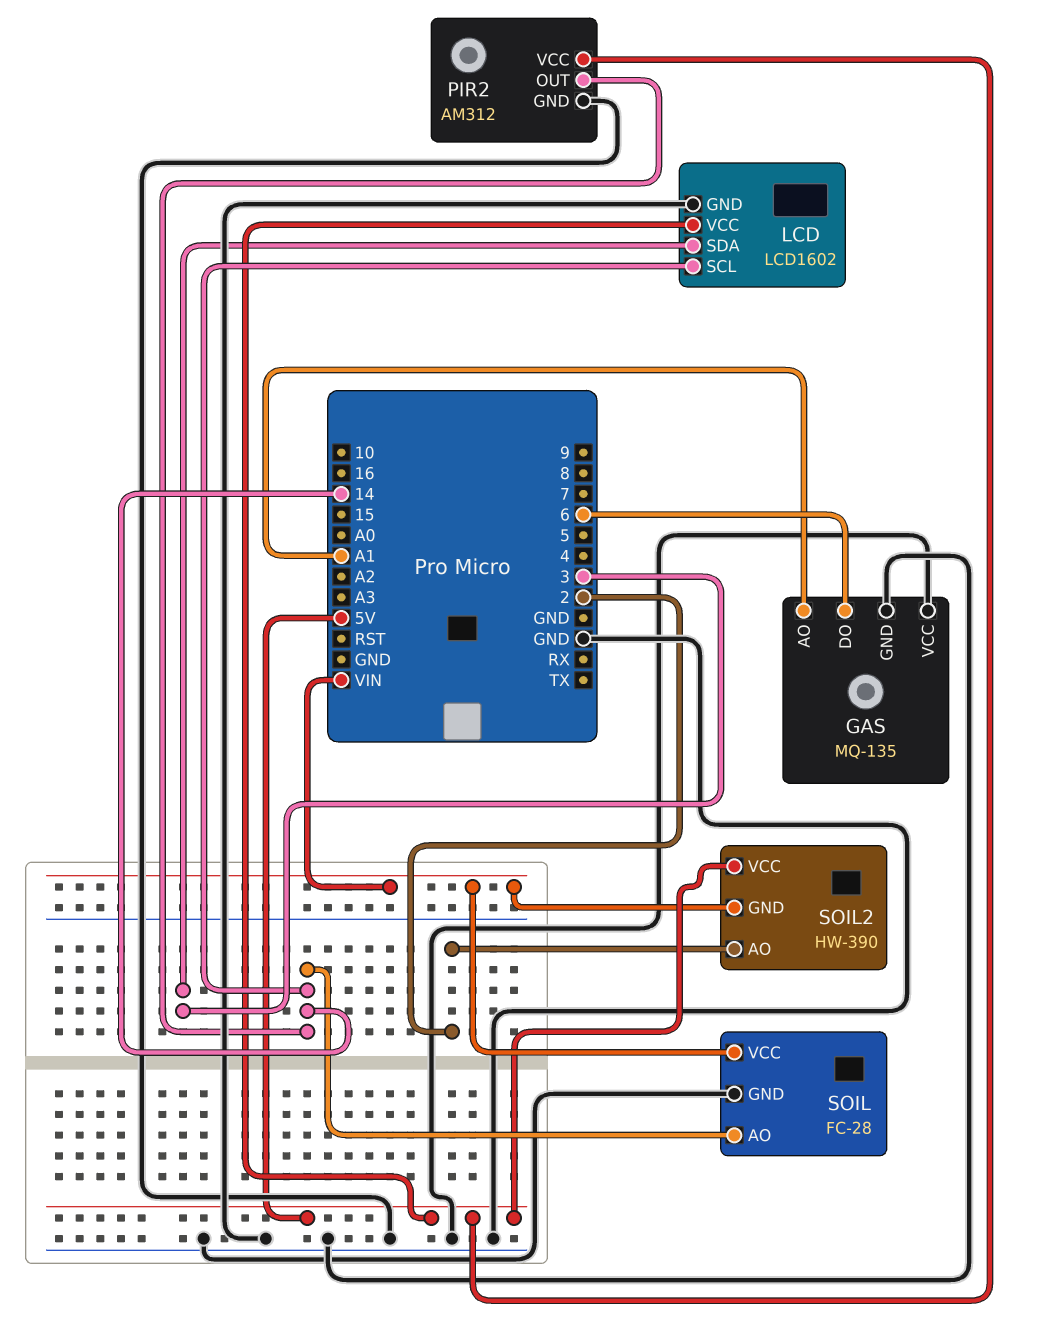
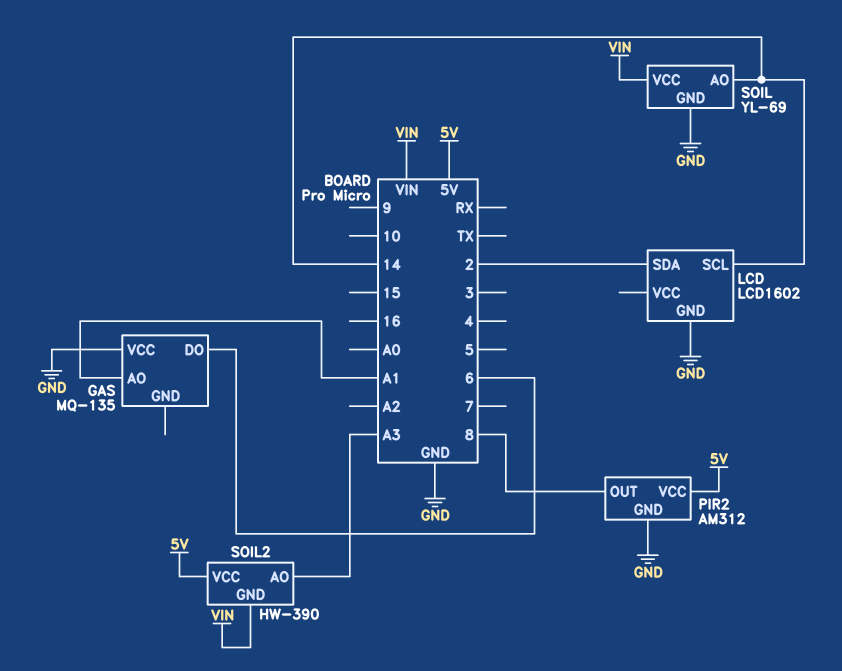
GAS pin GND: GND -> none
LCD pin SDA: 3 -> 2
LCD pin VCC: 5V -> none
PIR2 pin OUT: 14 -> 8
SOIL: FC-28 -> YL-69
SOIL2 pin AO: 2 -> A3

